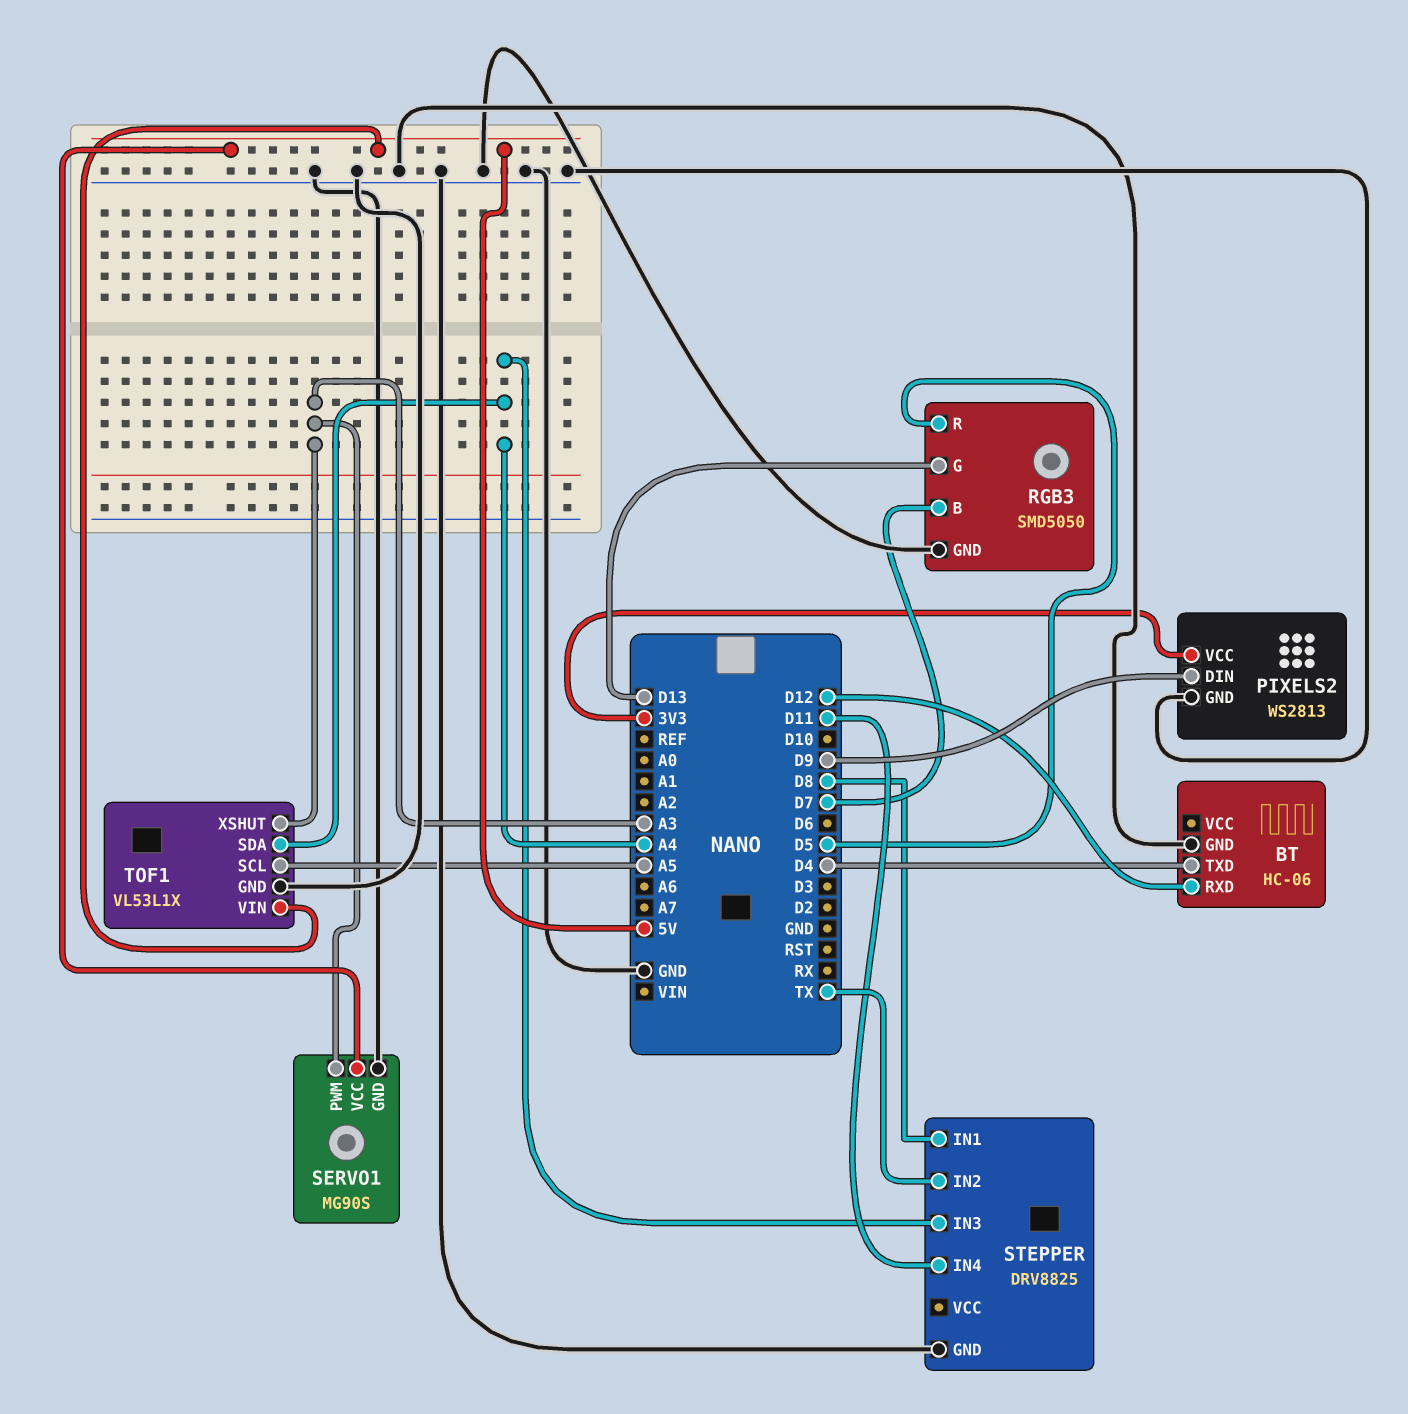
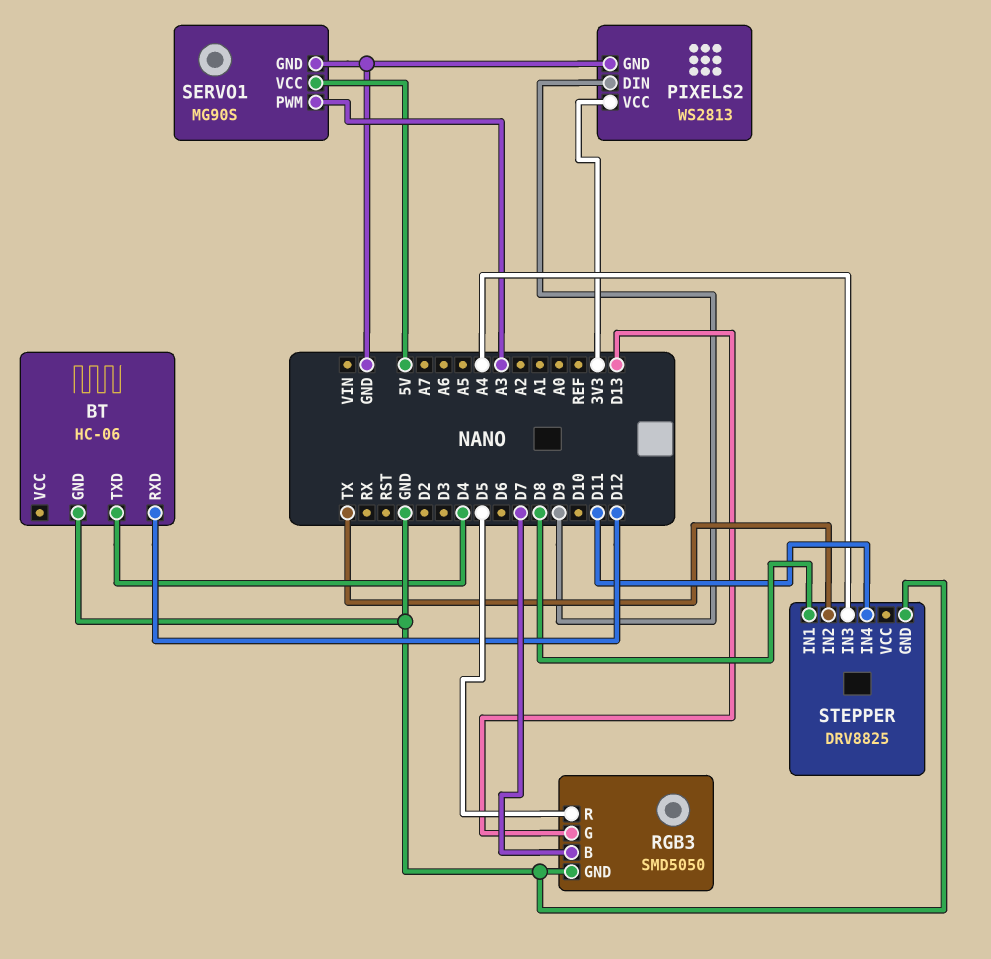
TOF1: VL53L1X -> none
TOF1 pin GND: GND -> none
TOF1 pin SCL: A5 -> none
TOF1 pin SDA: A4 -> none
TOF1 pin VIN: 5V -> none
TOF1 pin XSHUT: A3 -> none

